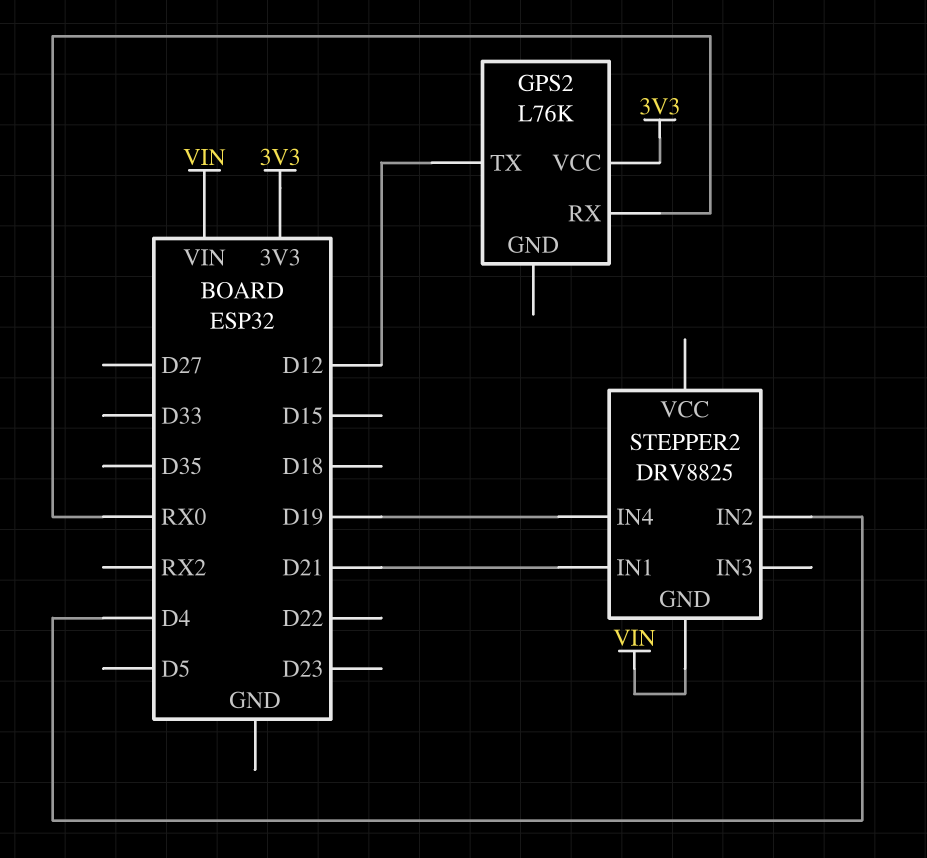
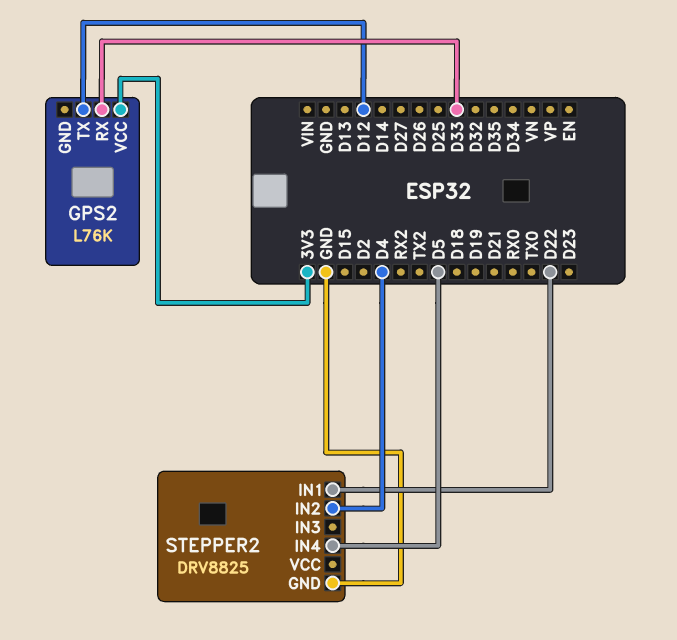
GPS2 pin RX: RX0 -> D33
STEPPER2 pin GND: VIN -> GND
STEPPER2 pin IN1: D21 -> D22
STEPPER2 pin IN4: D19 -> D5

